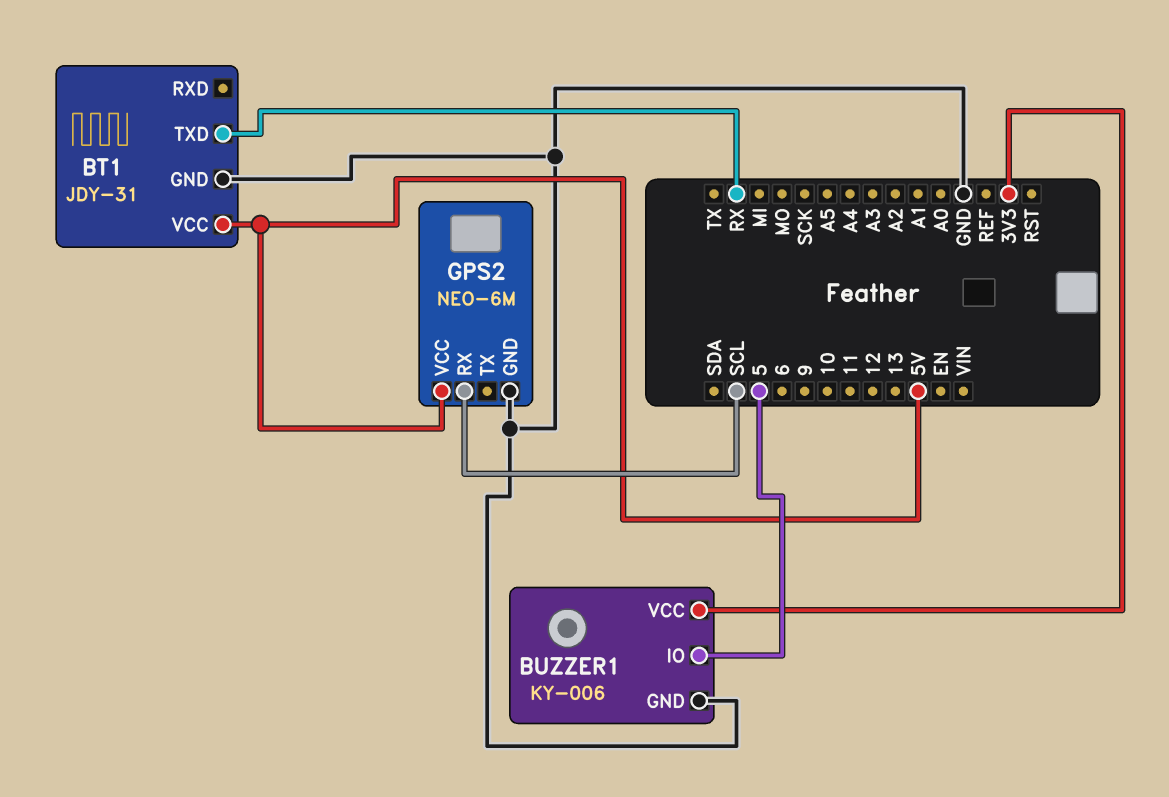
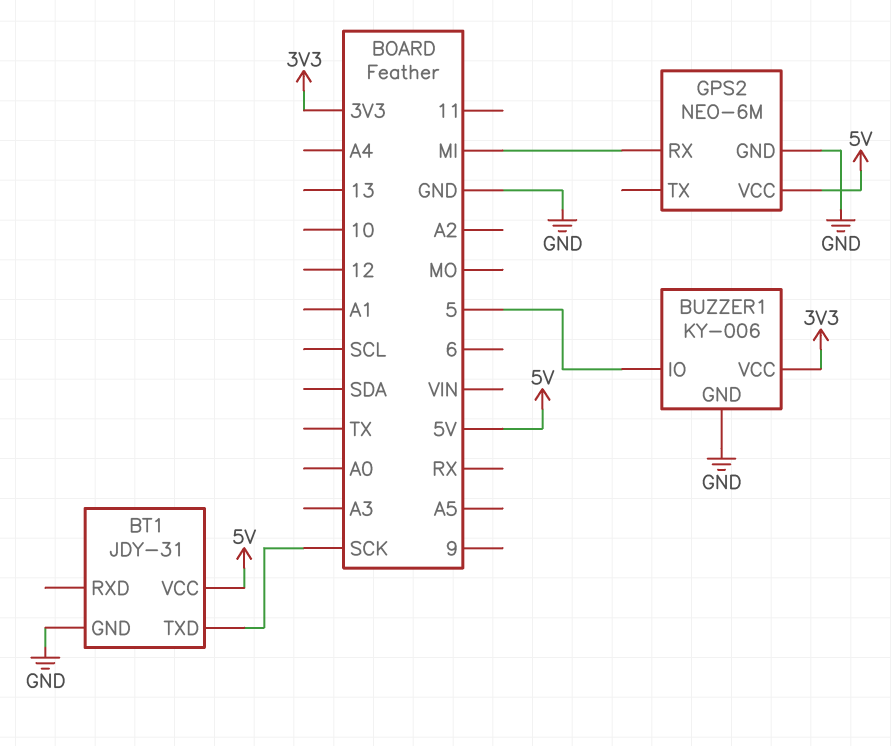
BT1 pin TXD: RX -> SCK
GPS2 pin RX: SCL -> MI

